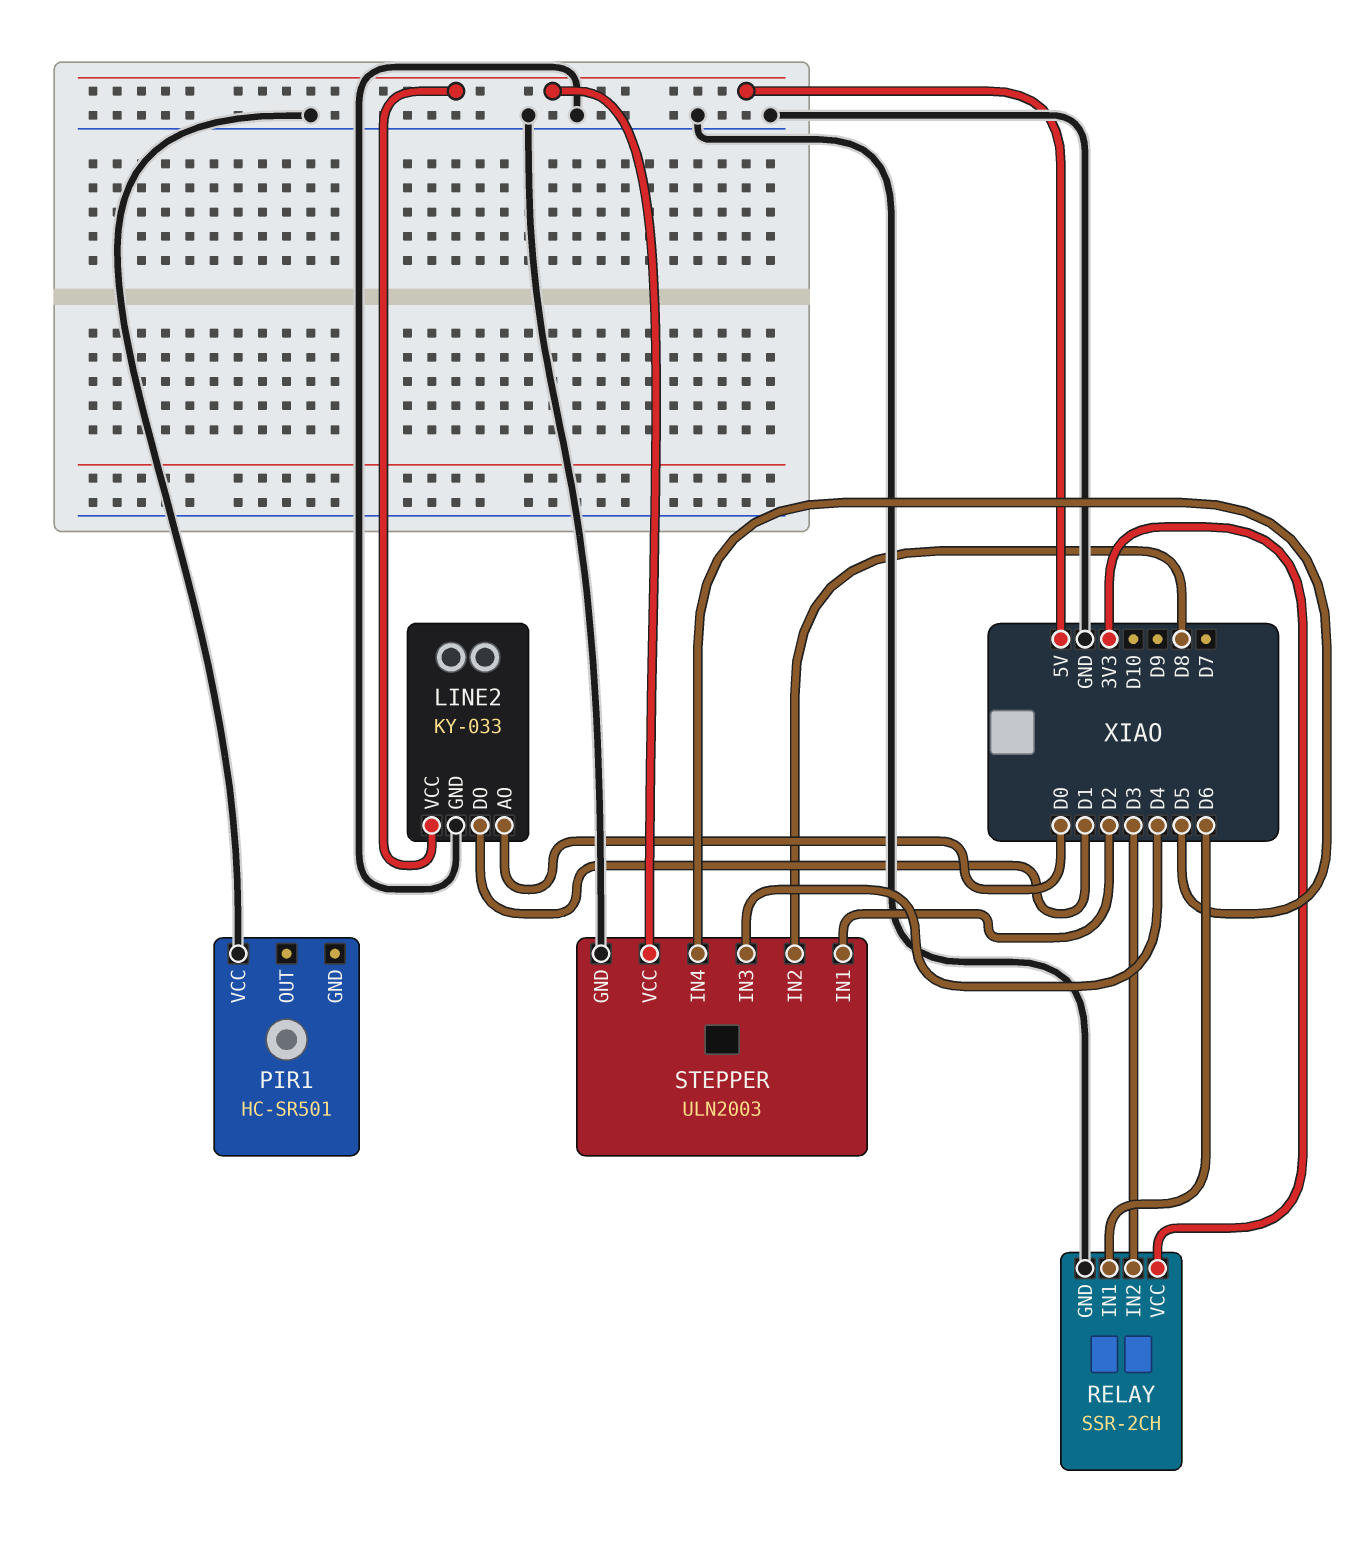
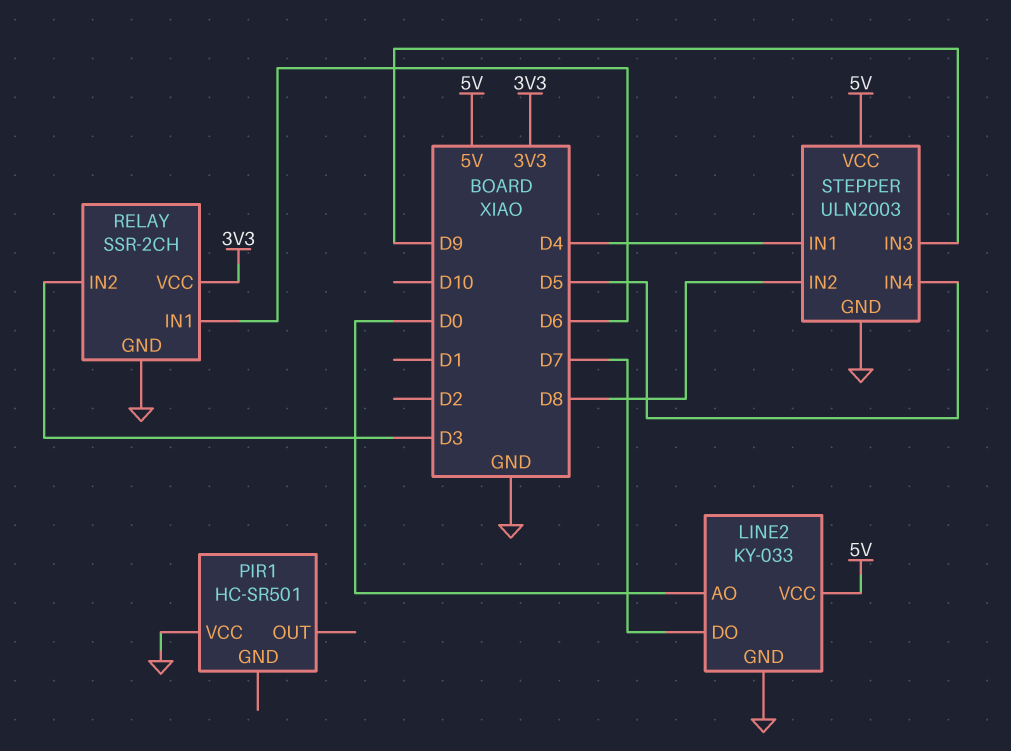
LINE2 pin DO: D1 -> D7
STEPPER pin IN1: D2 -> D4
STEPPER pin IN3: D4 -> D9

